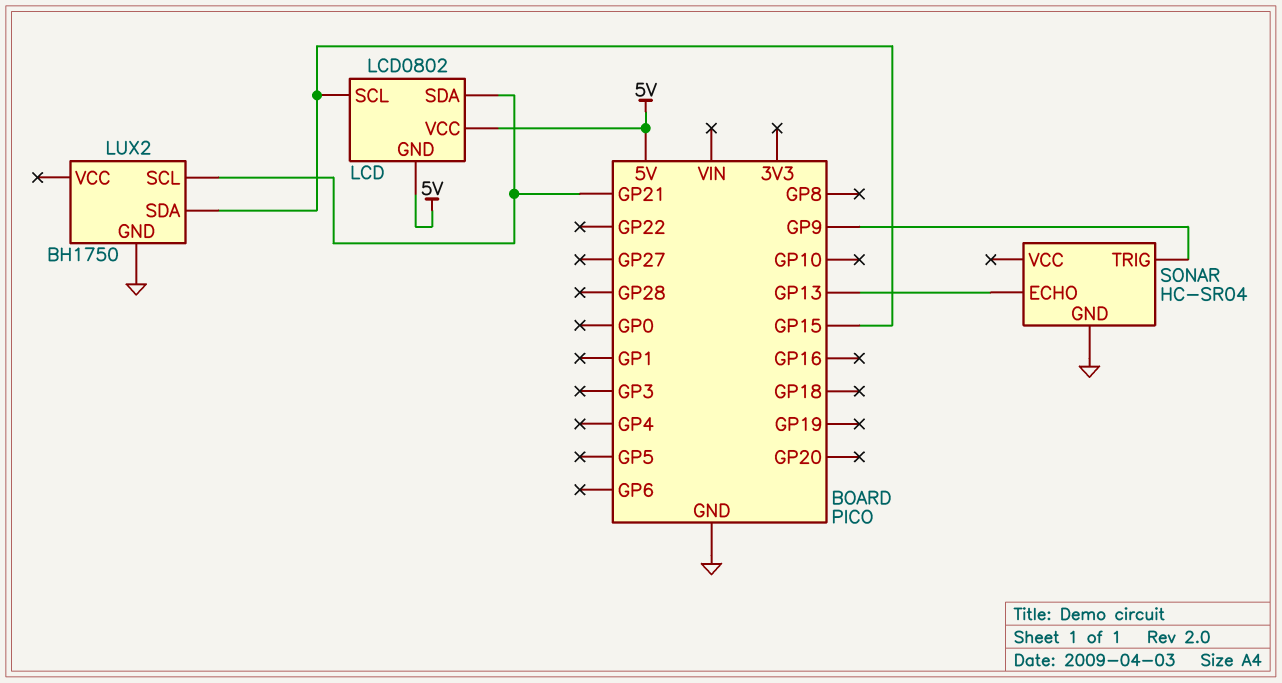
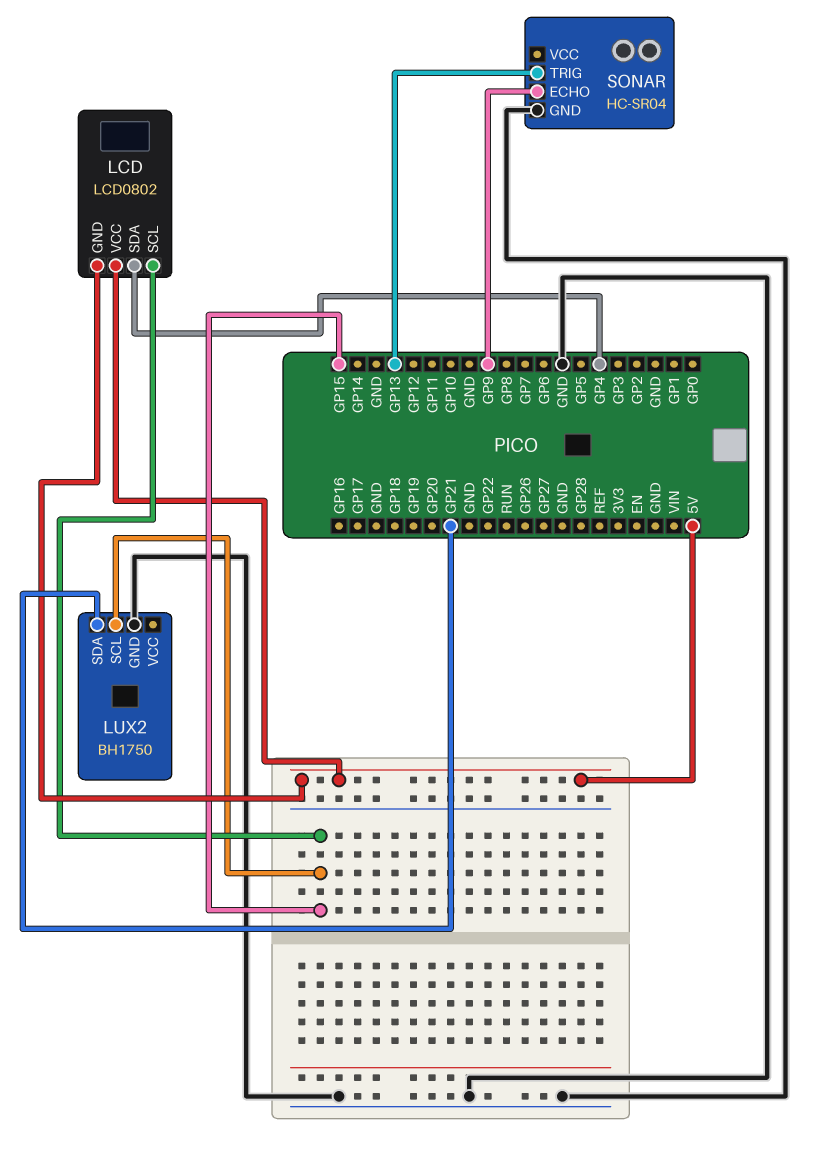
LCD pin SDA: GP21 -> GP4
LUX2 pin SCL: GP21 -> GP15
LUX2 pin SDA: GP15 -> GP21
SONAR pin ECHO: GP13 -> GP9
SONAR pin TRIG: GP9 -> GP13

